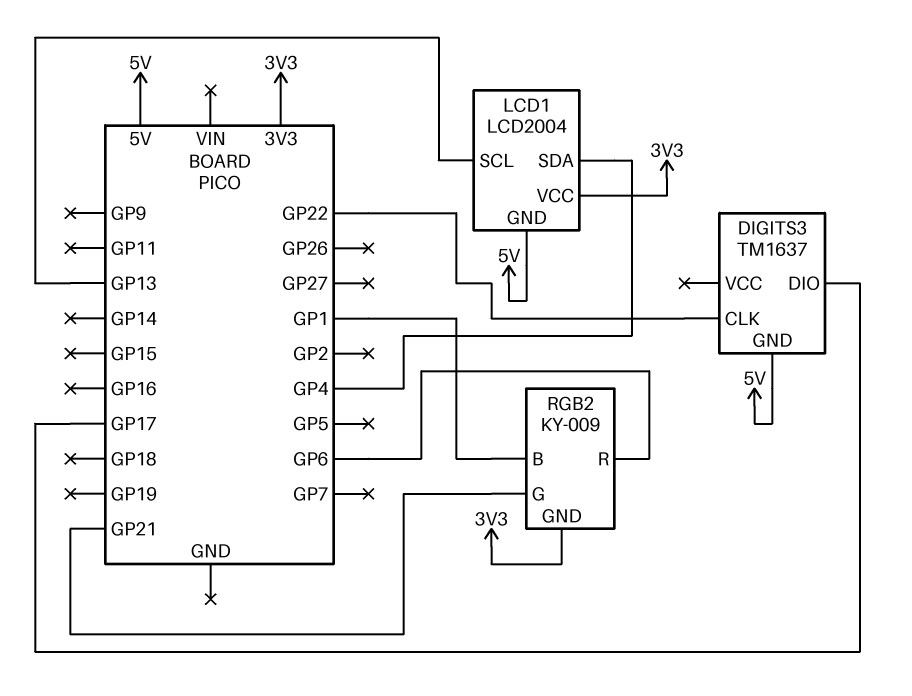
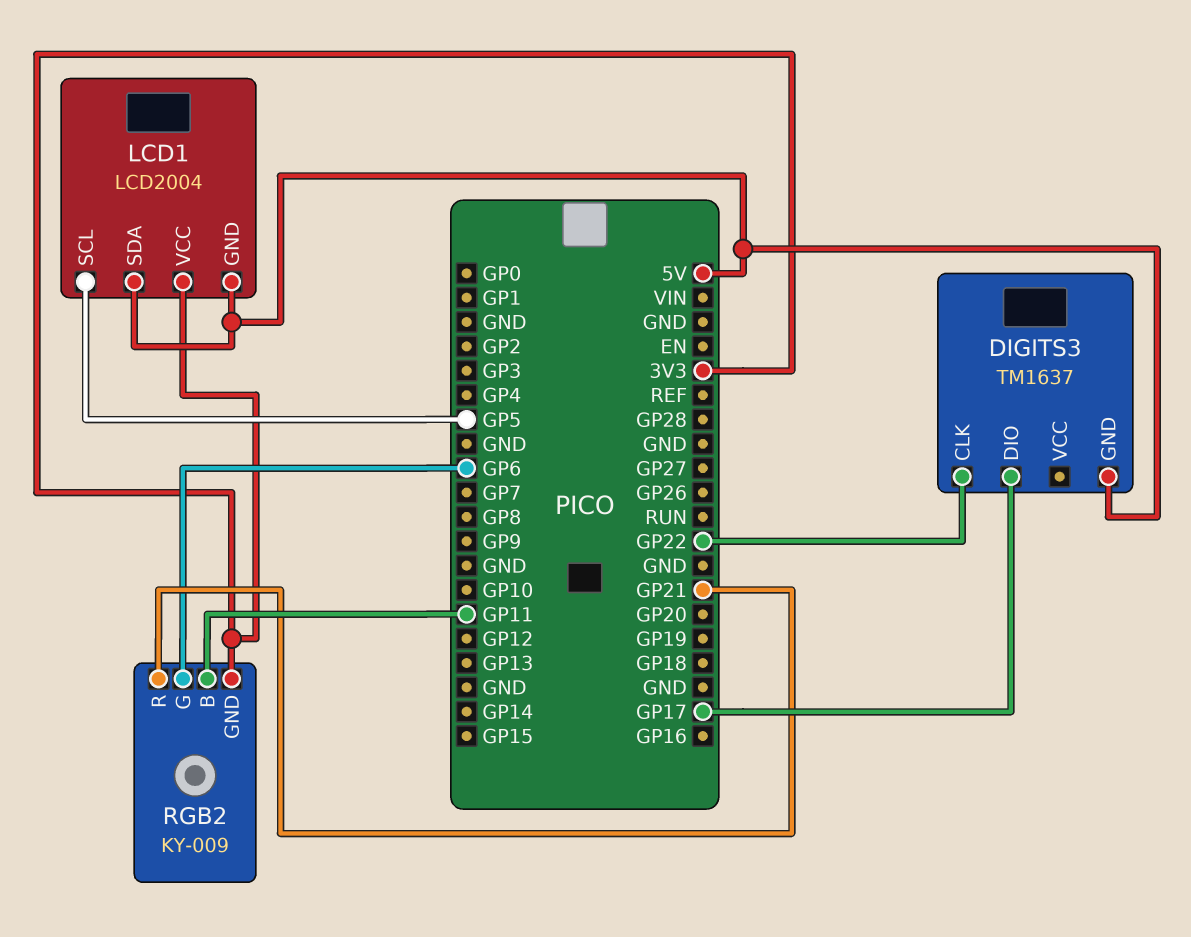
LCD1 pin SCL: GP13 -> GP5
LCD1 pin SDA: GP4 -> 5V
RGB2 pin B: GP1 -> GP11
RGB2 pin G: GP21 -> GP6
RGB2 pin R: GP6 -> GP21

